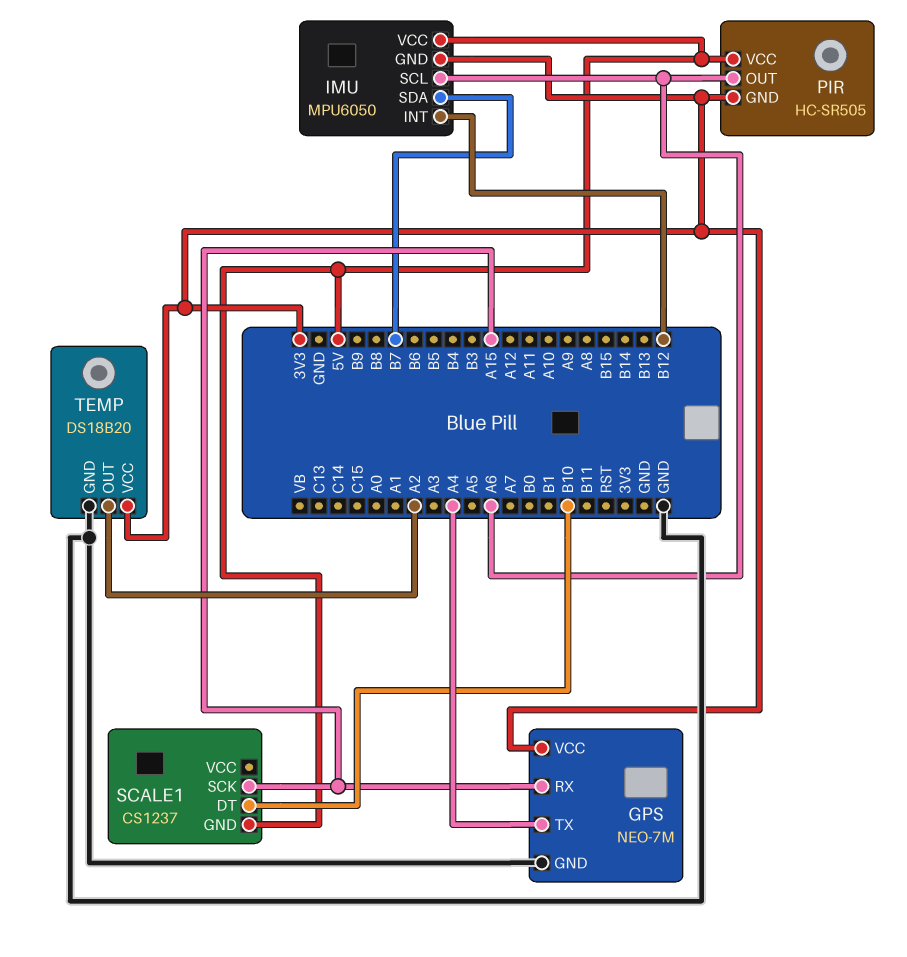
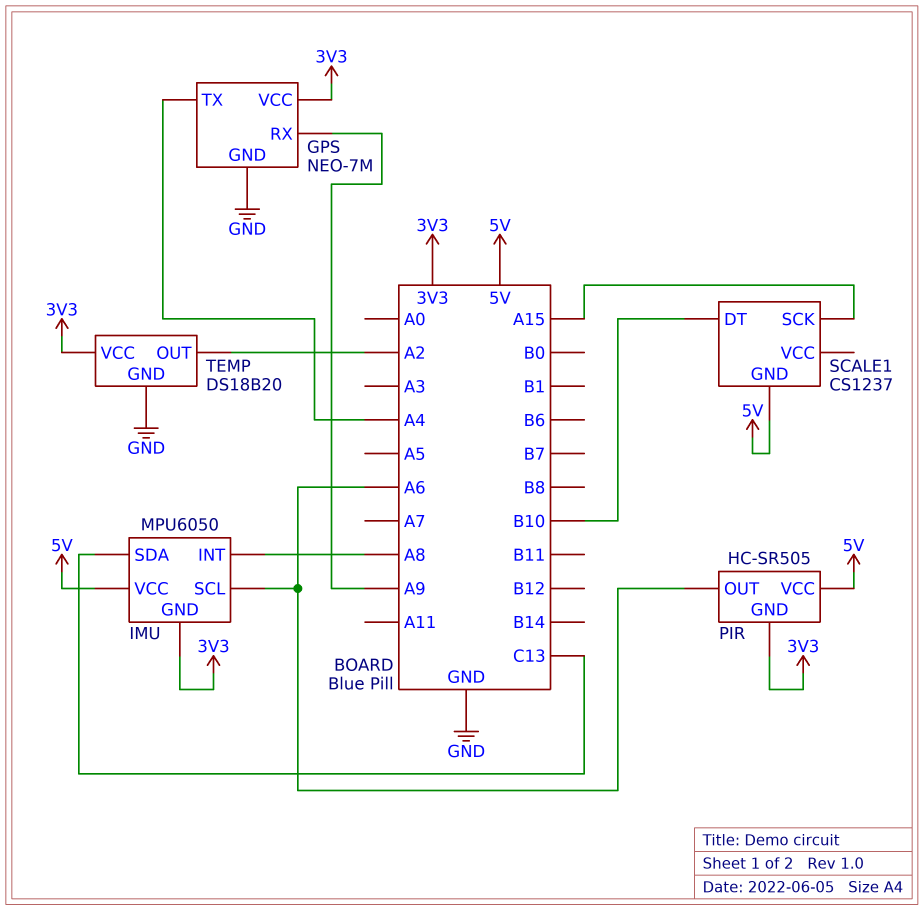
GPS pin RX: A15 -> A9
IMU pin INT: B12 -> A8
IMU pin SDA: B7 -> C13

